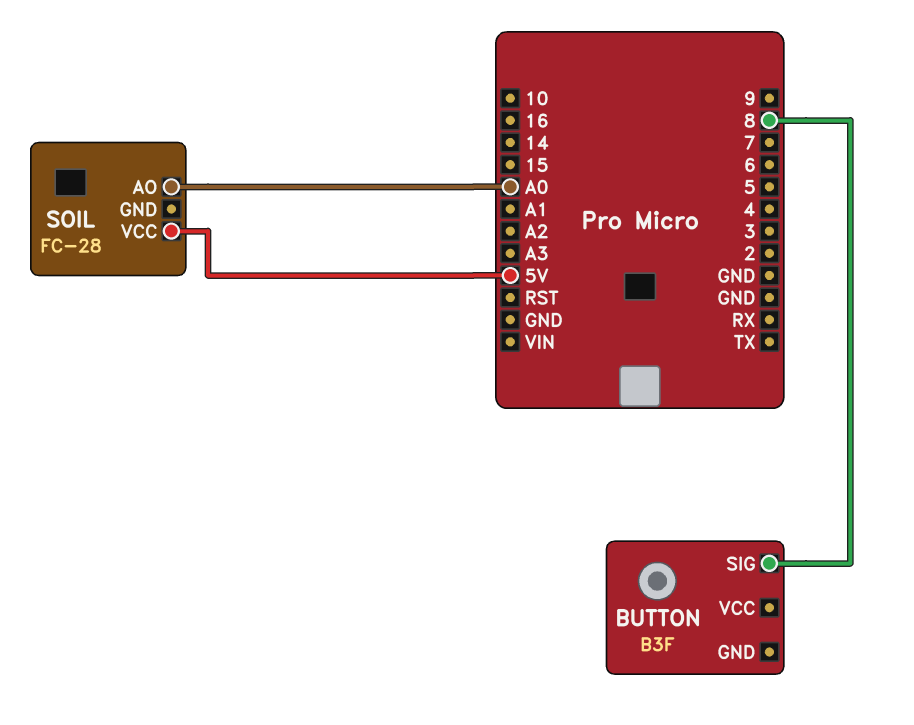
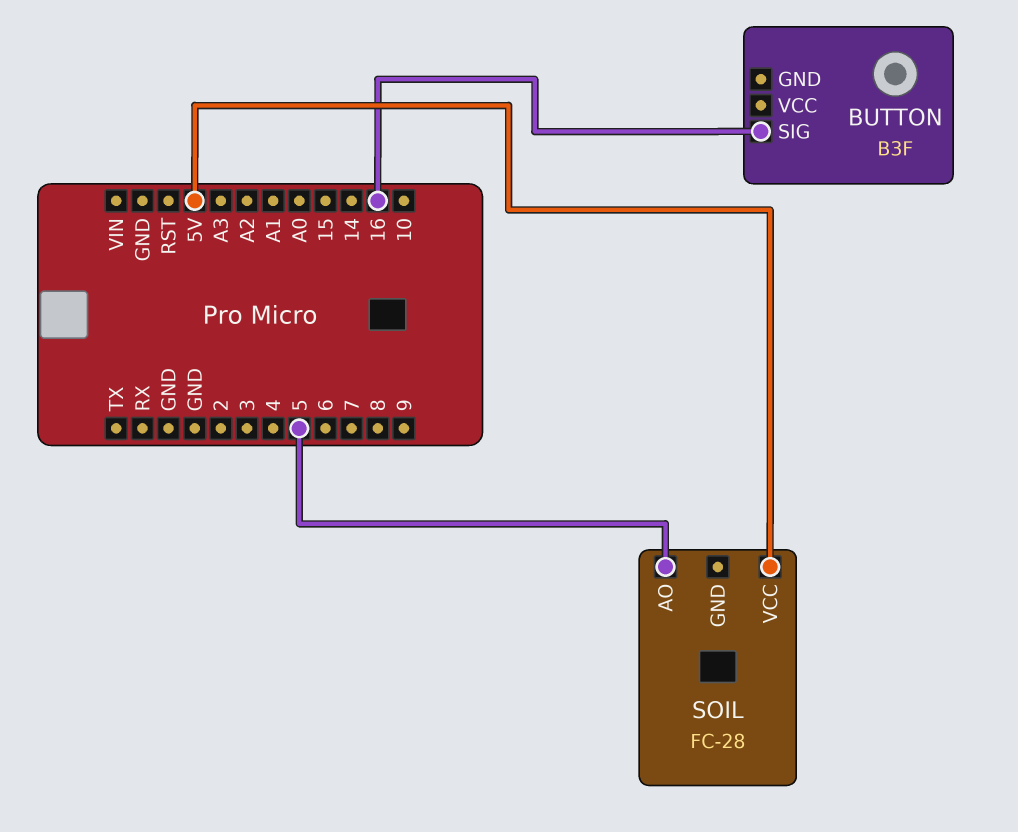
BUTTON pin SIG: 8 -> 16
SOIL pin AO: A0 -> 5

